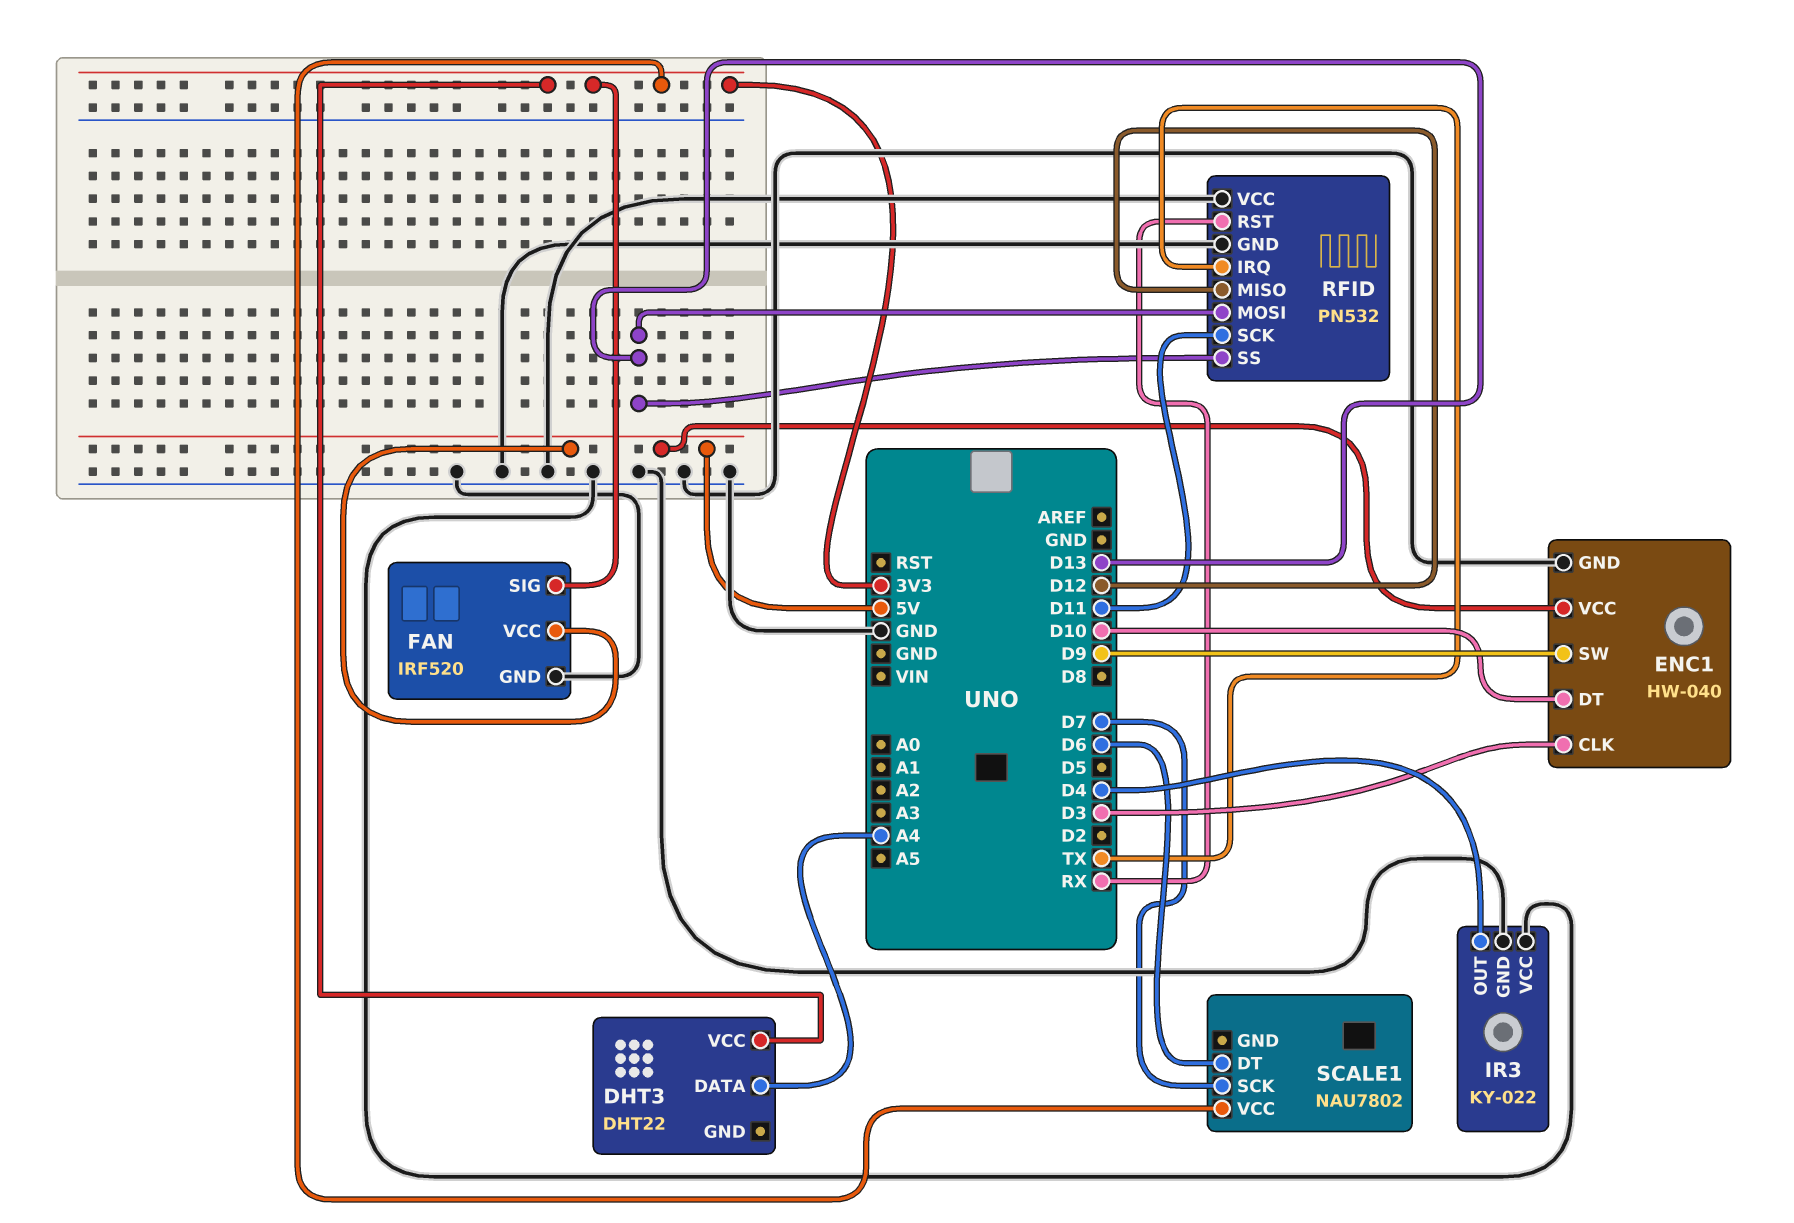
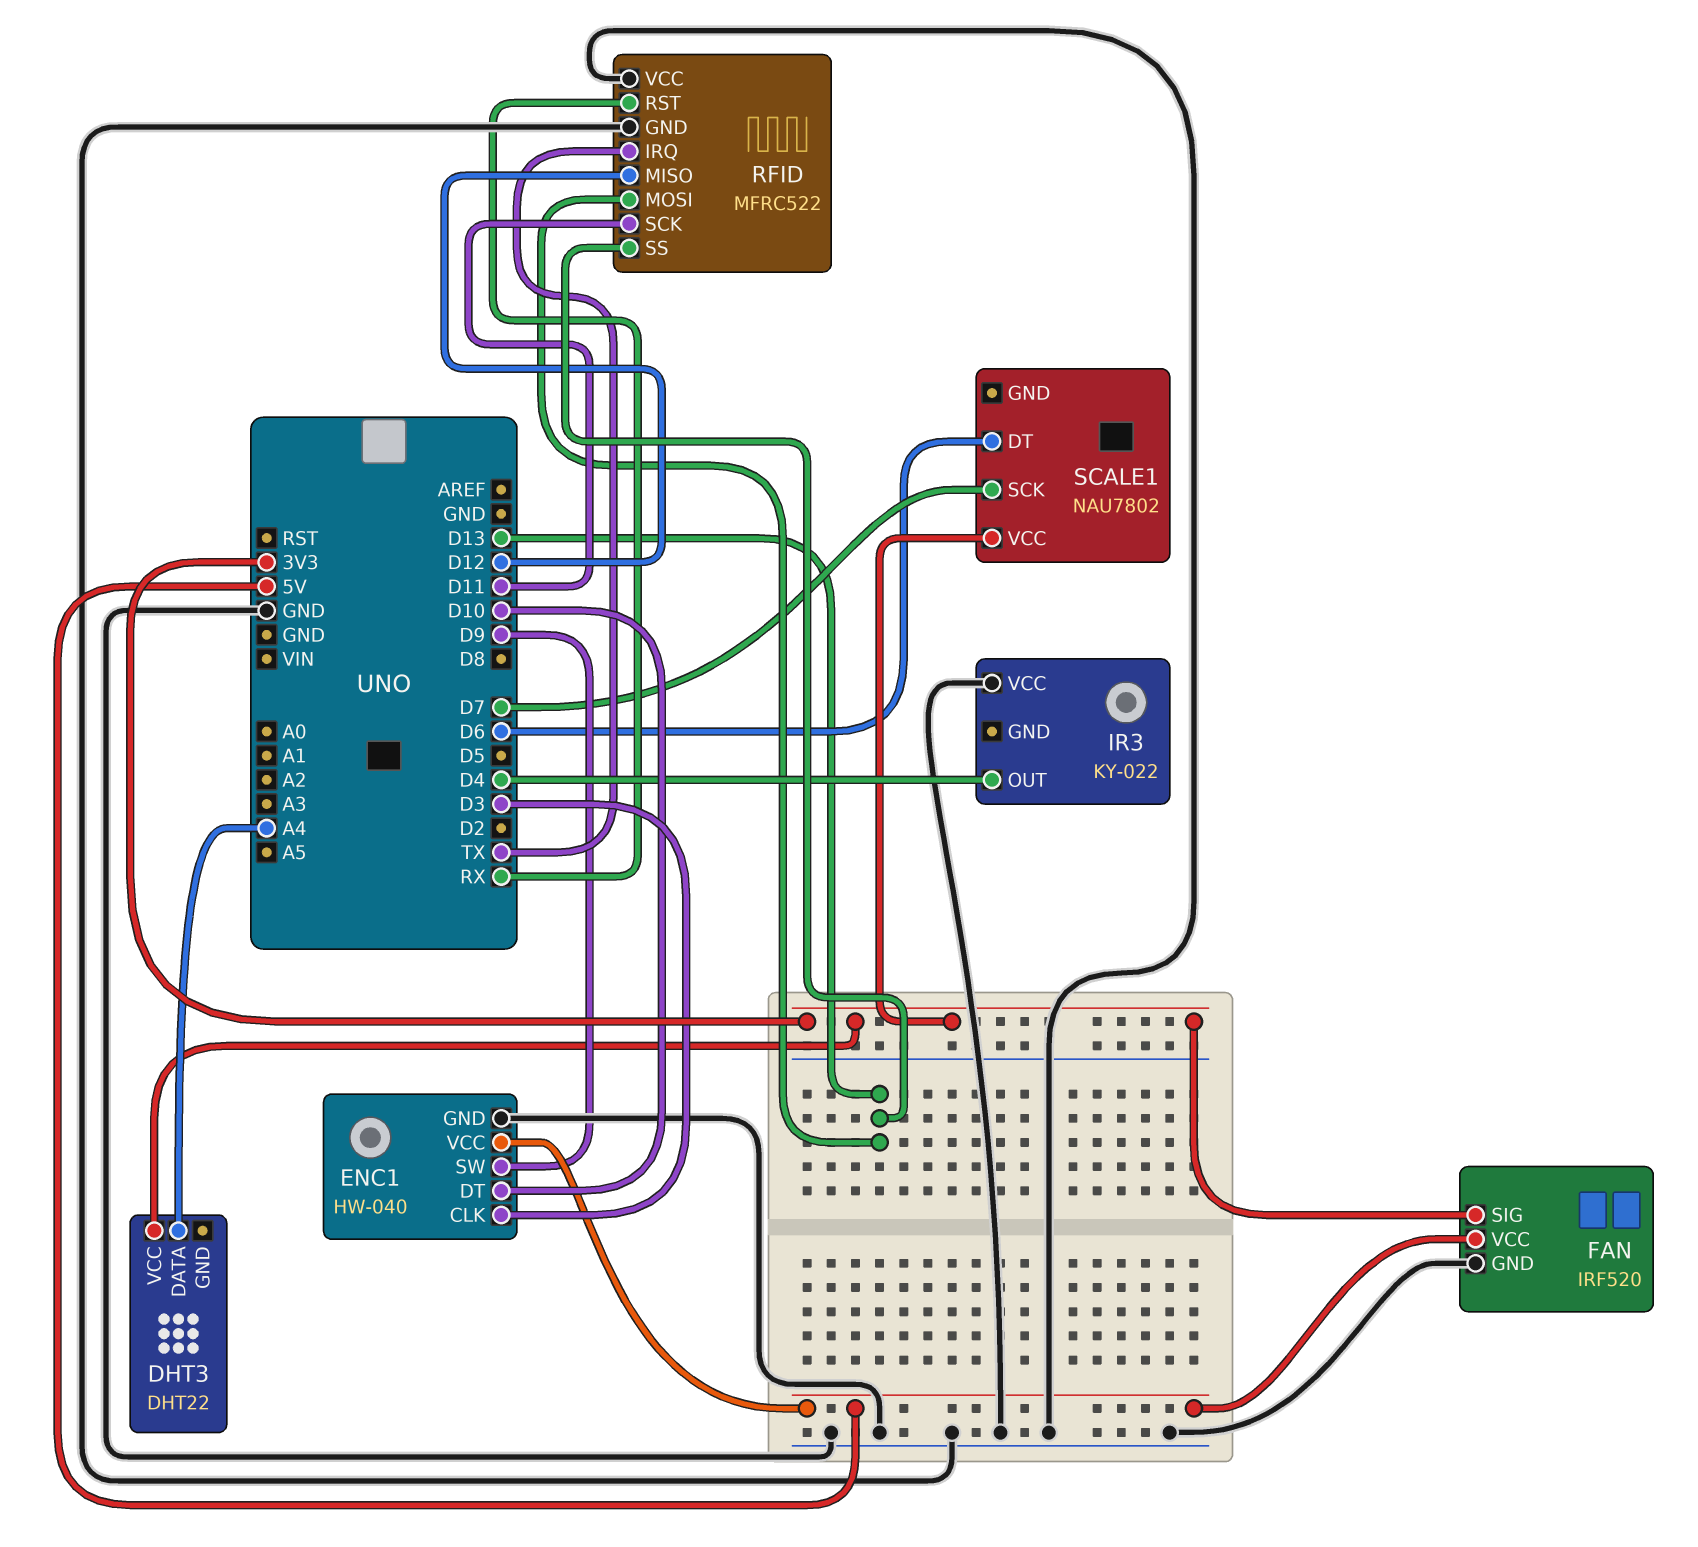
IR3 pin GND: GND -> none
RFID: PN532 -> MFRC522

